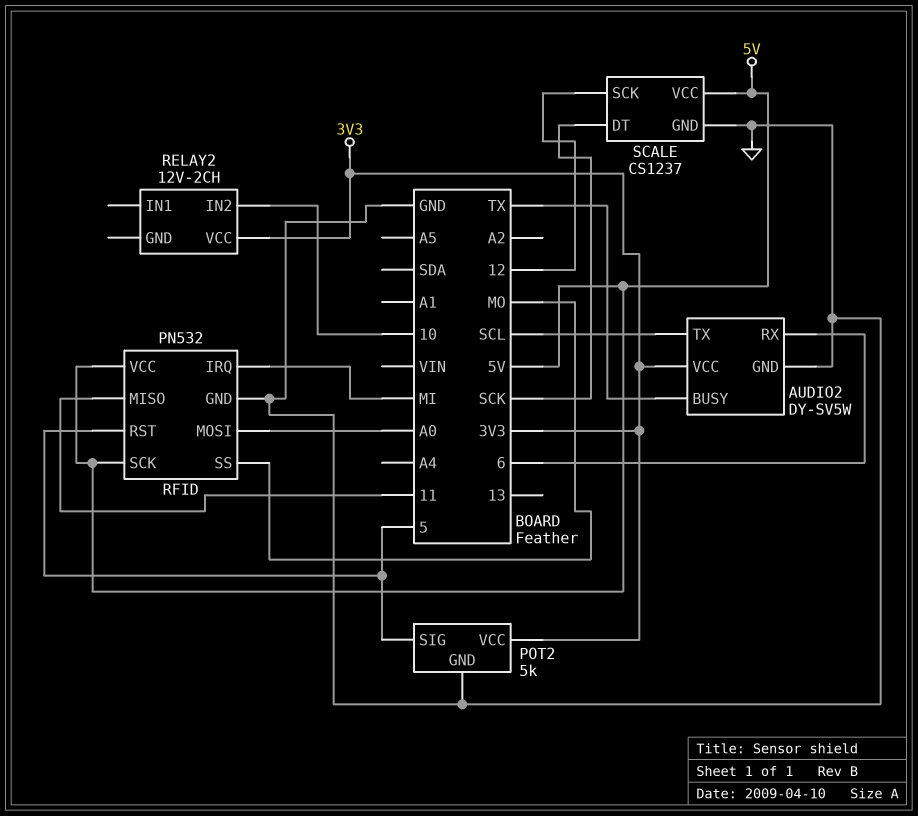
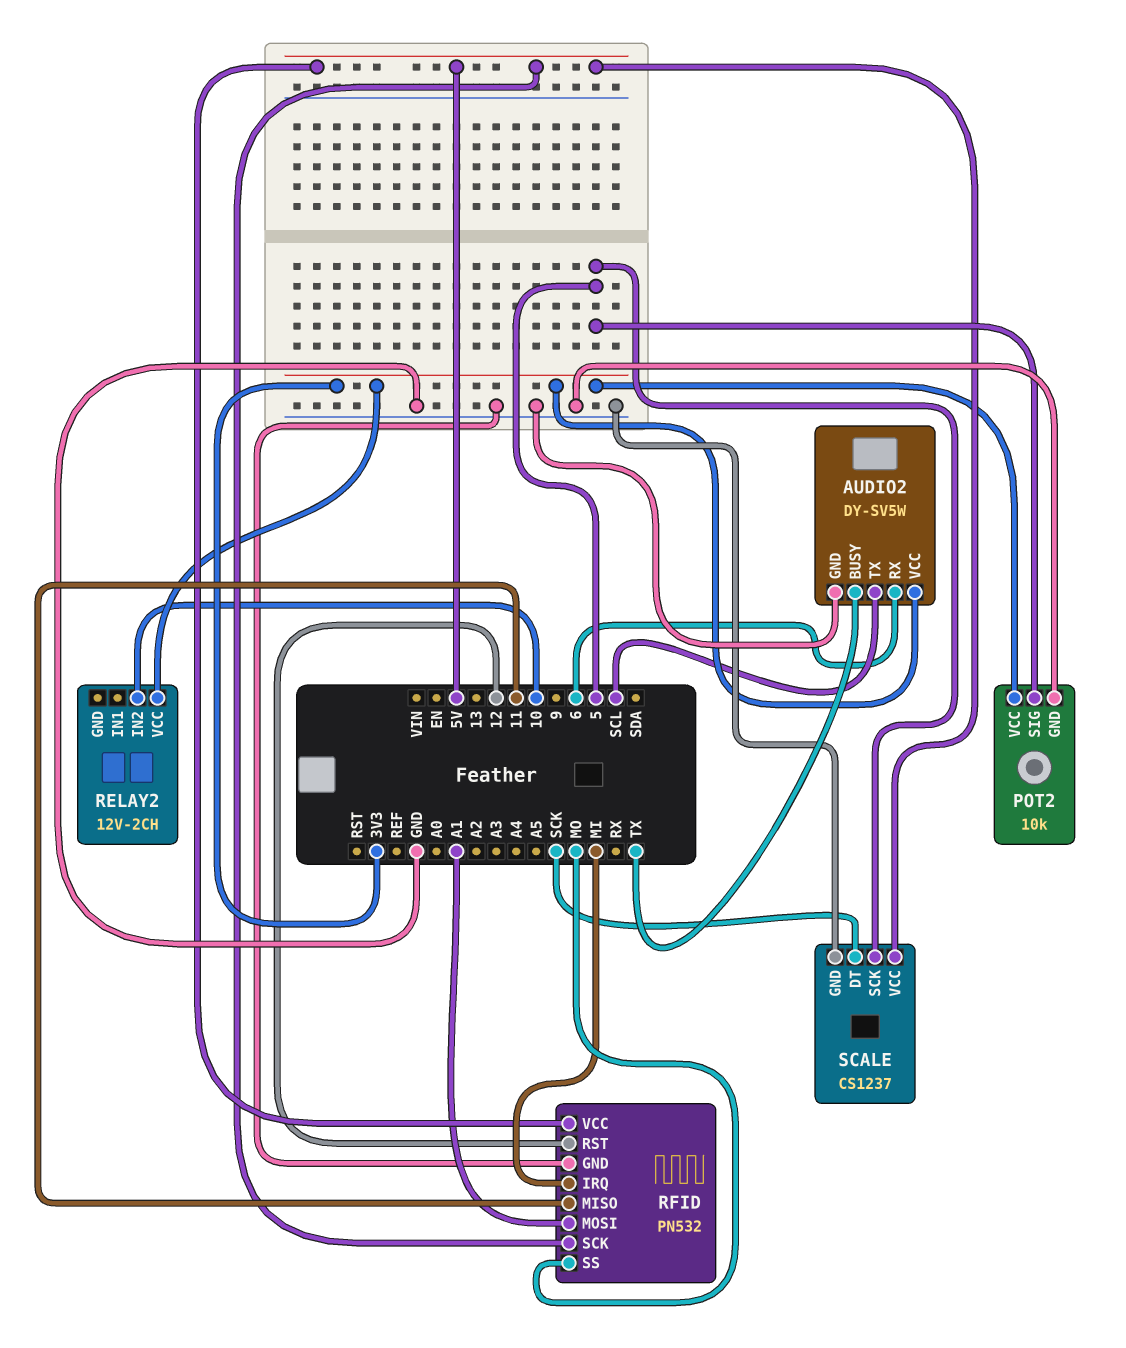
POT2: 5k -> 10k
RFID pin MOSI: A0 -> A1
RFID pin RST: 5 -> 12
SCALE pin SCK: 12 -> 5

